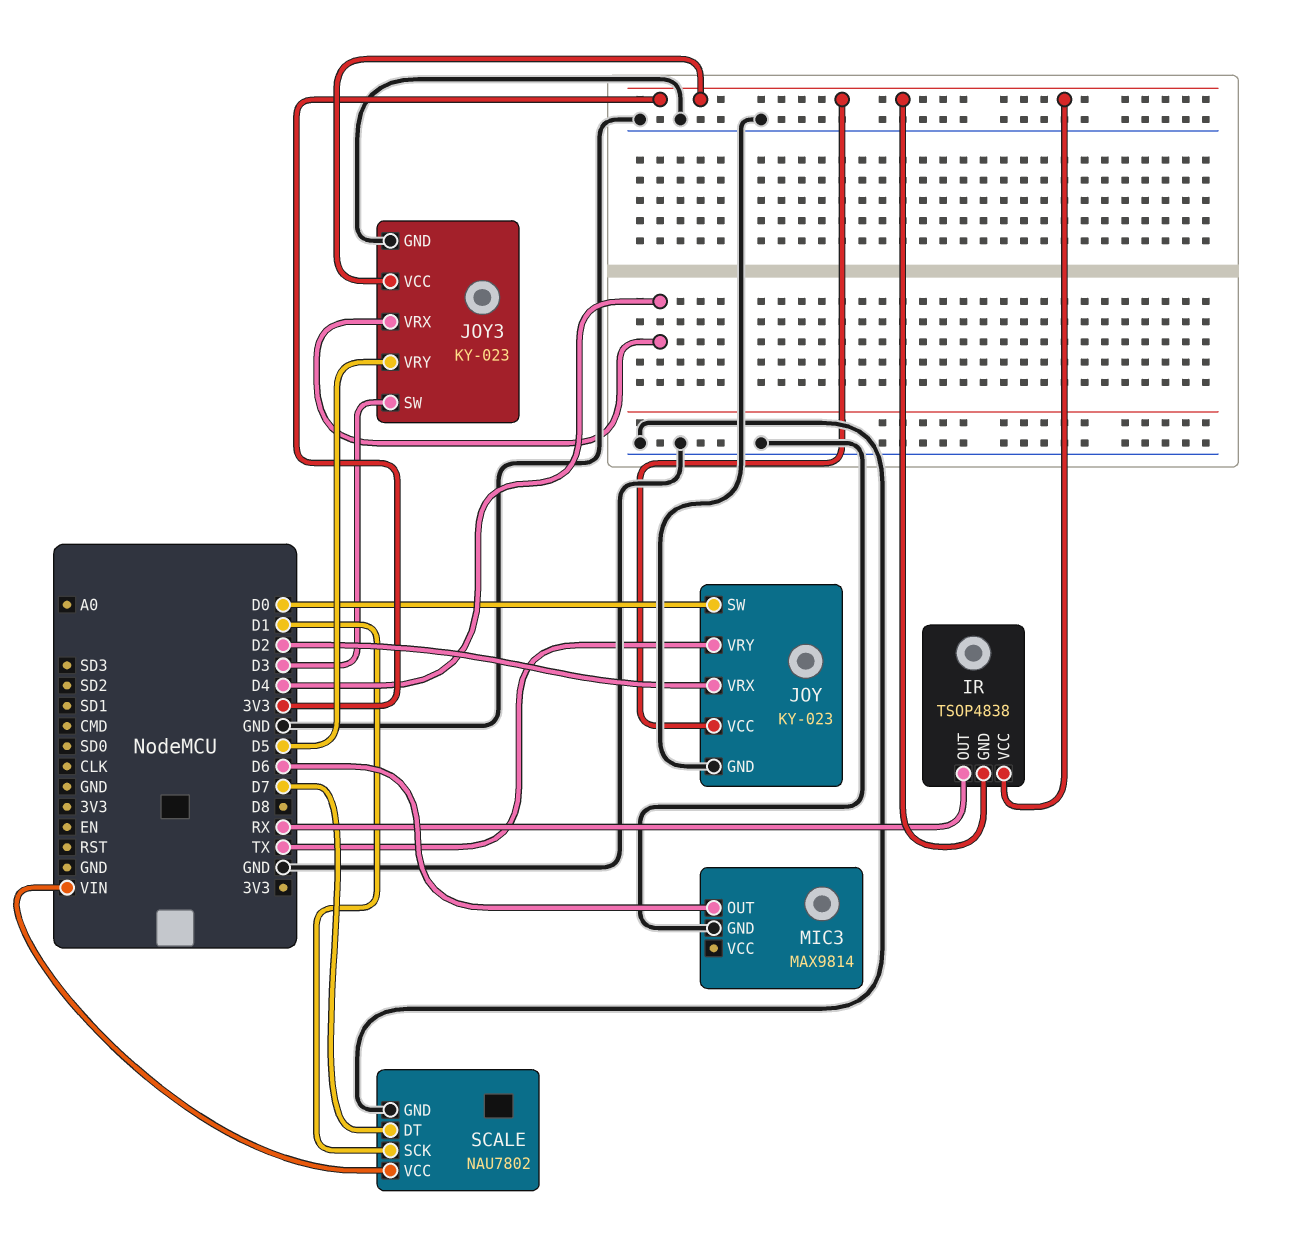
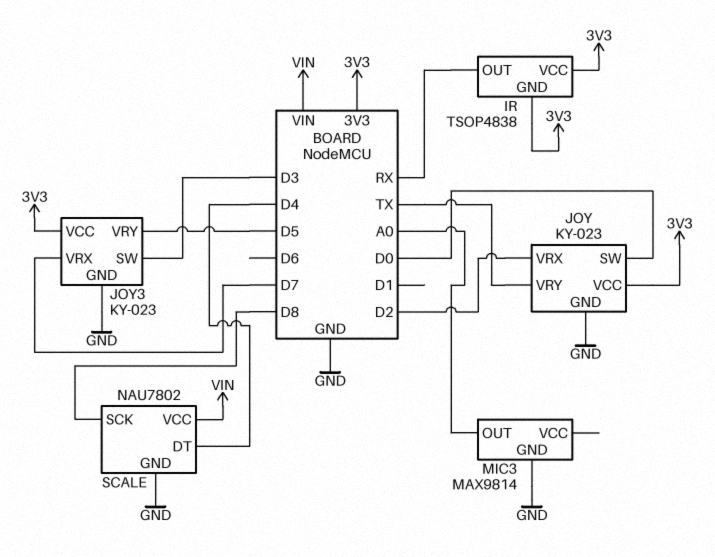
JOY3 pin VRX: D4 -> D7
MIC3 pin OUT: D6 -> A0
SCALE pin DT: D7 -> D4
SCALE pin SCK: D1 -> D8

